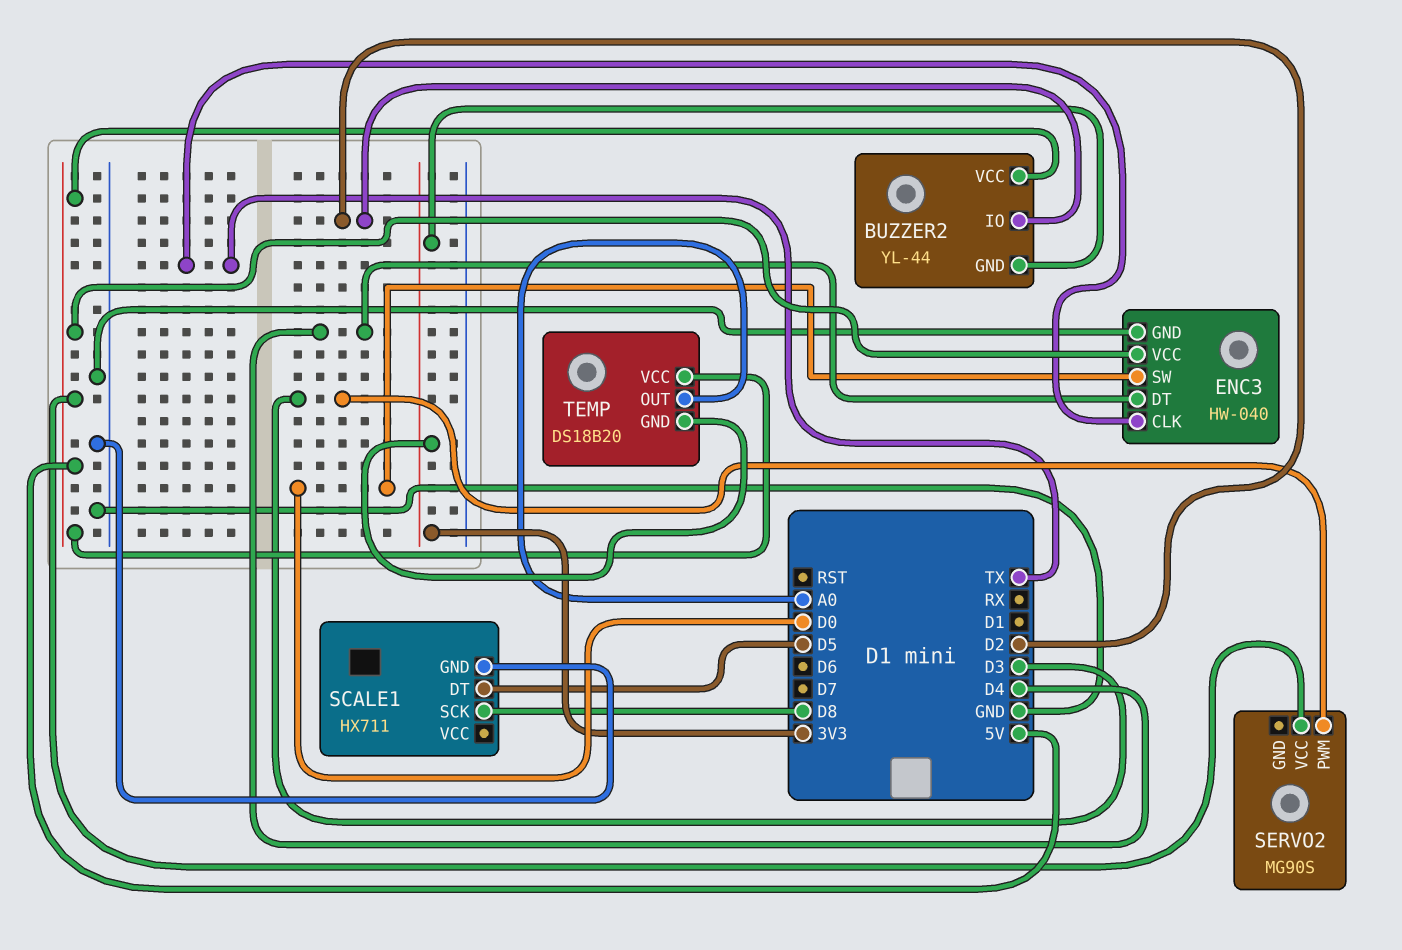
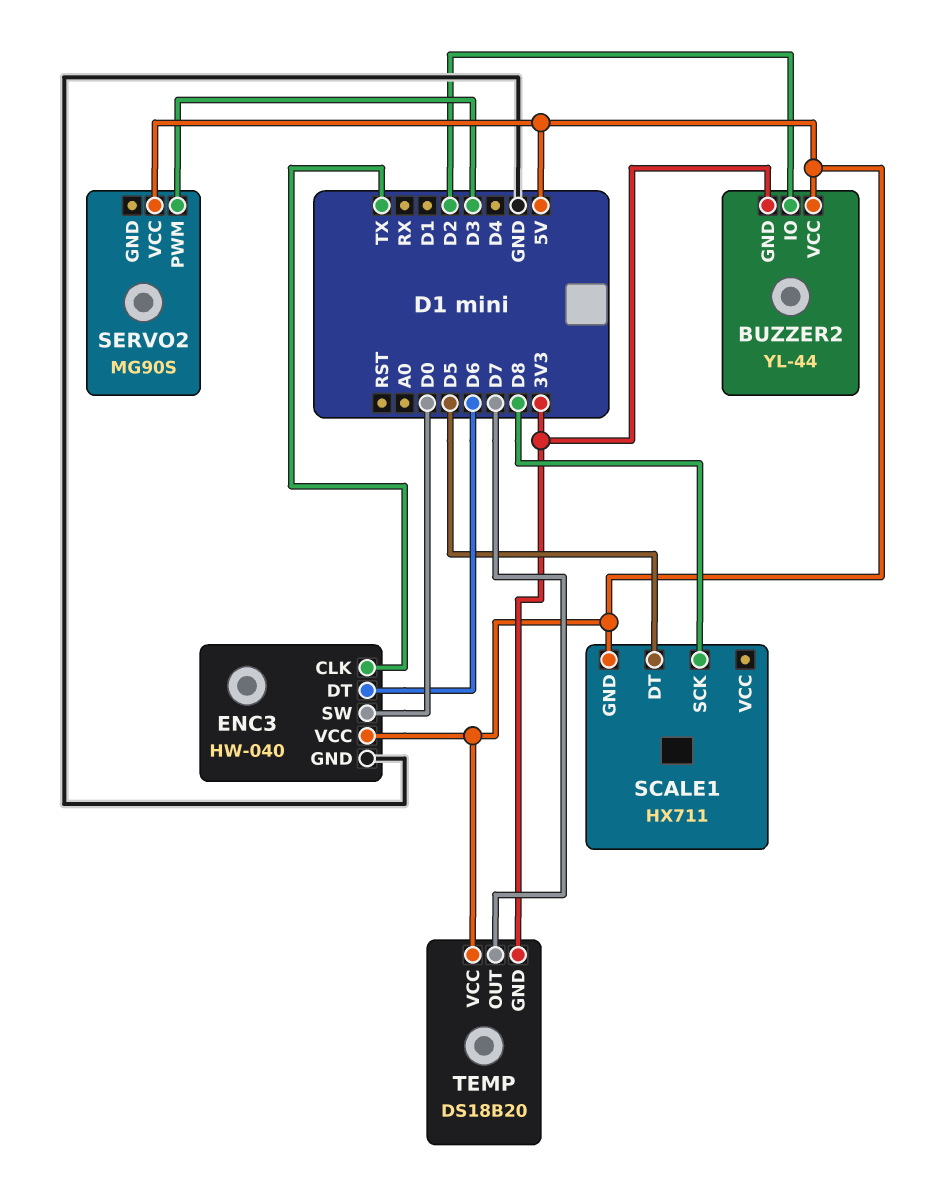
ENC3 pin DT: D4 -> D6
SCALE1 pin GND: GND -> 5V
TEMP pin OUT: A0 -> D7

